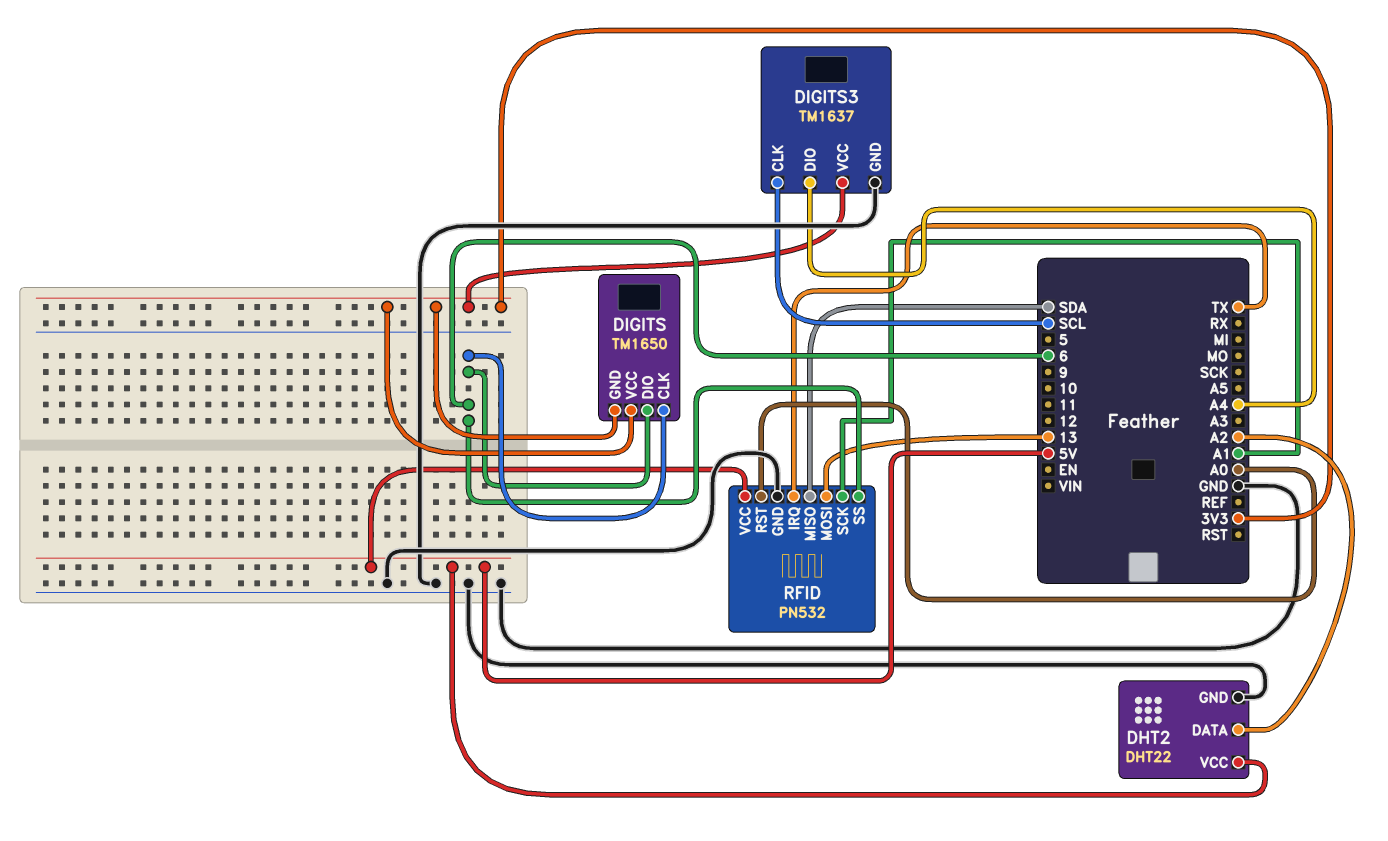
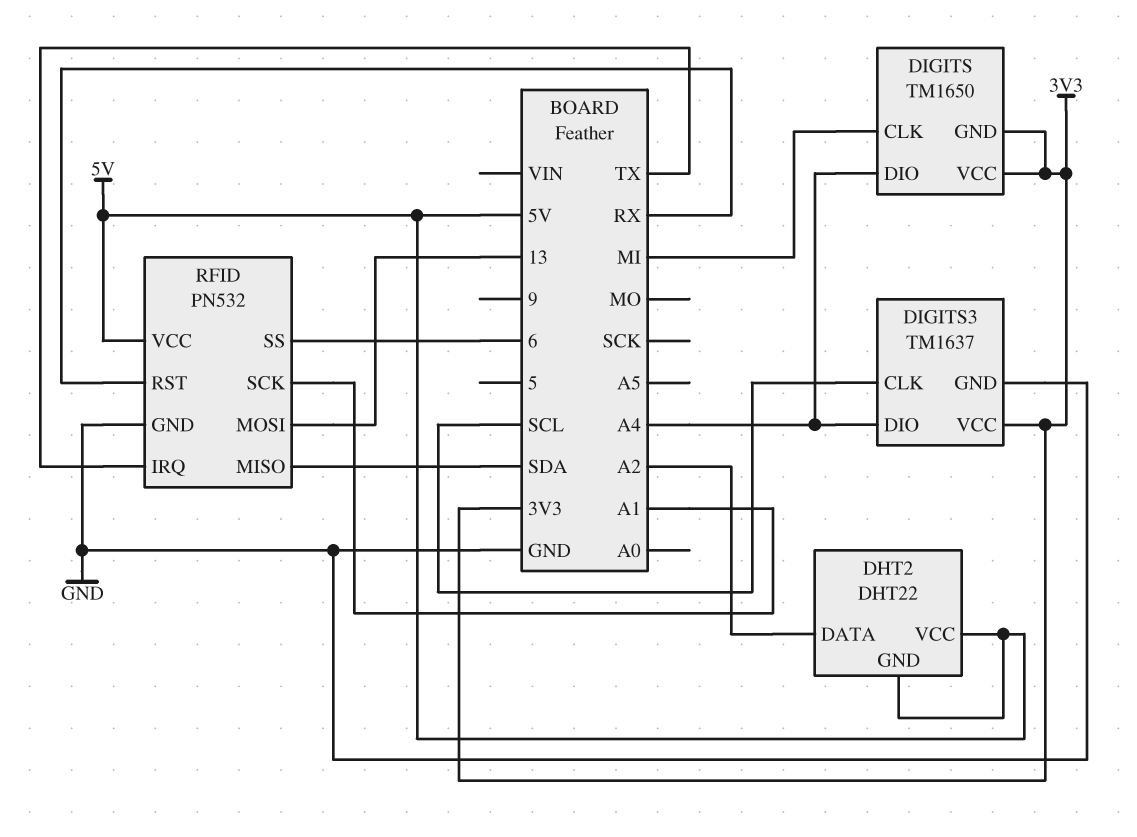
DHT2 pin GND: GND -> 5V
DIGITS pin CLK: 6 -> MI
DIGITS pin DIO: 6 -> A4
RFID pin RST: A0 -> RX

